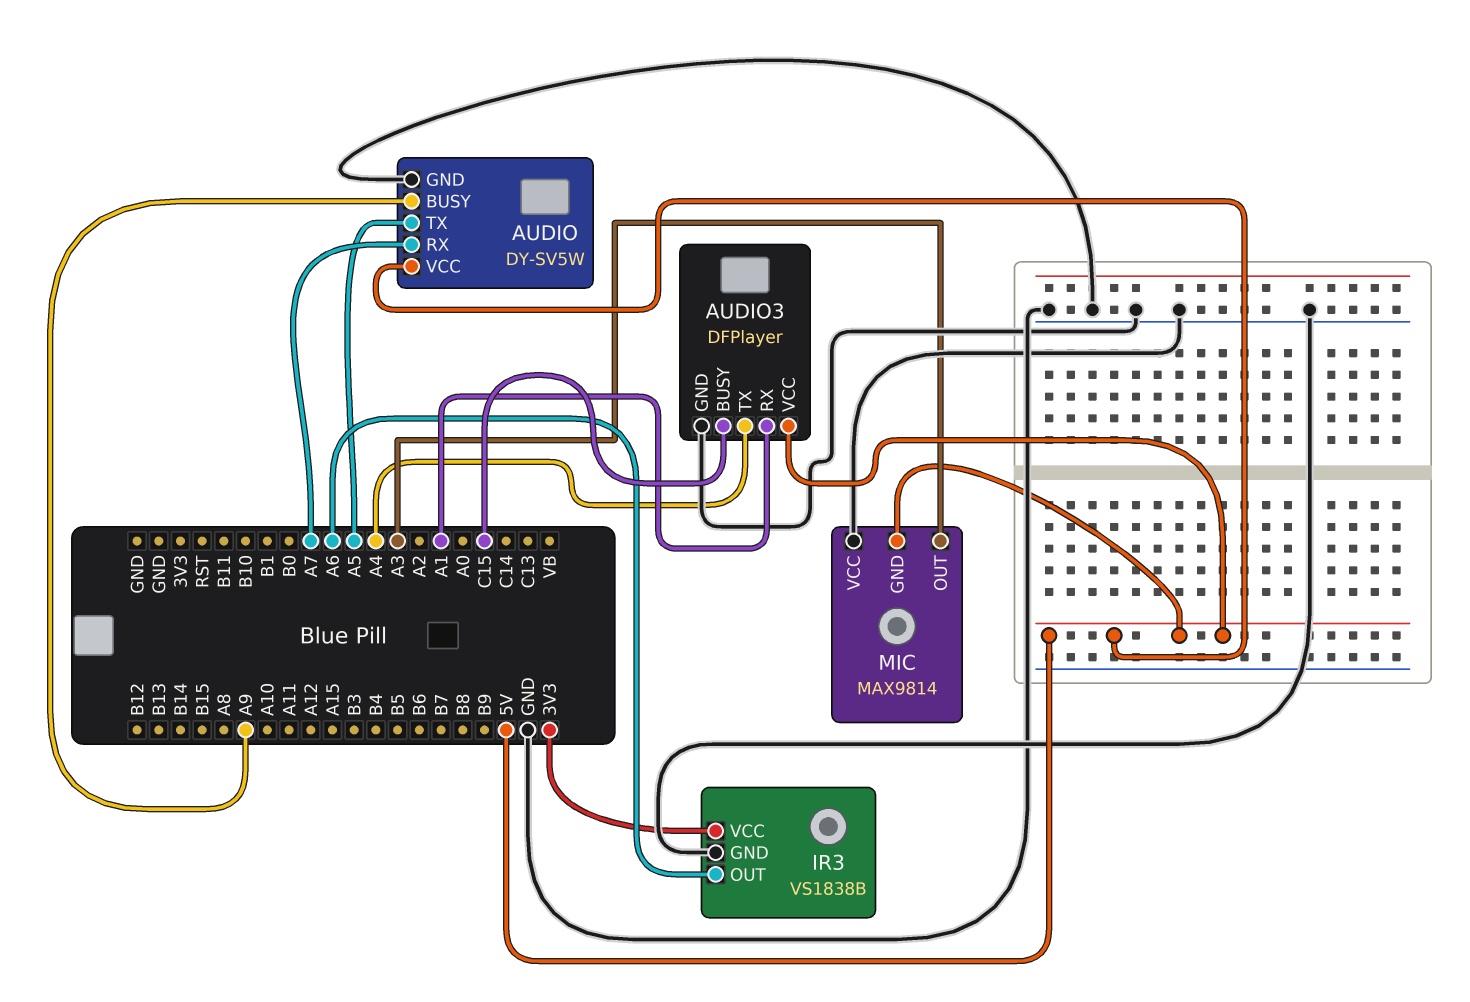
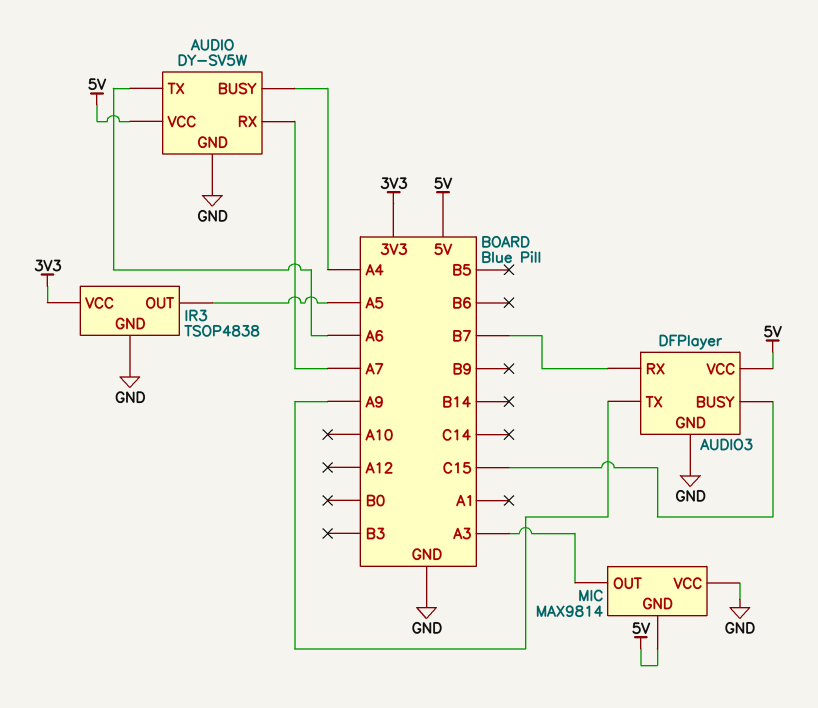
AUDIO pin BUSY: A9 -> A4
AUDIO pin TX: A5 -> A6
AUDIO3 pin RX: A1 -> B7
AUDIO3 pin TX: A4 -> A9
IR3: VS1838B -> TSOP4838
IR3 pin OUT: A6 -> A5

